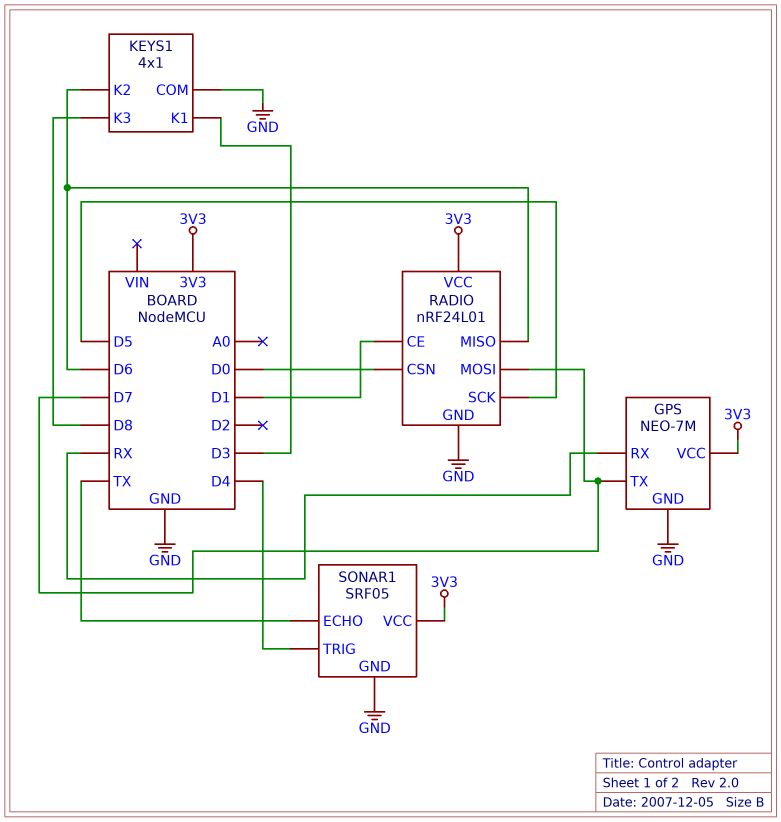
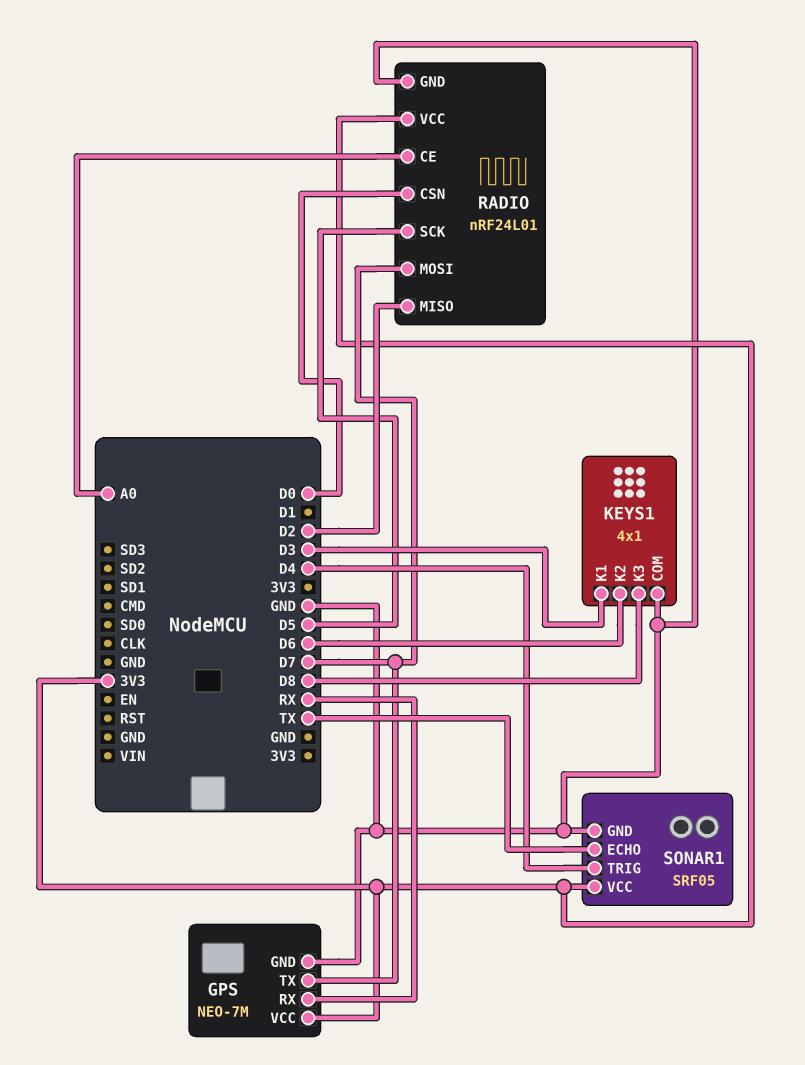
RADIO pin CE: D1 -> A0
RADIO pin MISO: D6 -> D2

